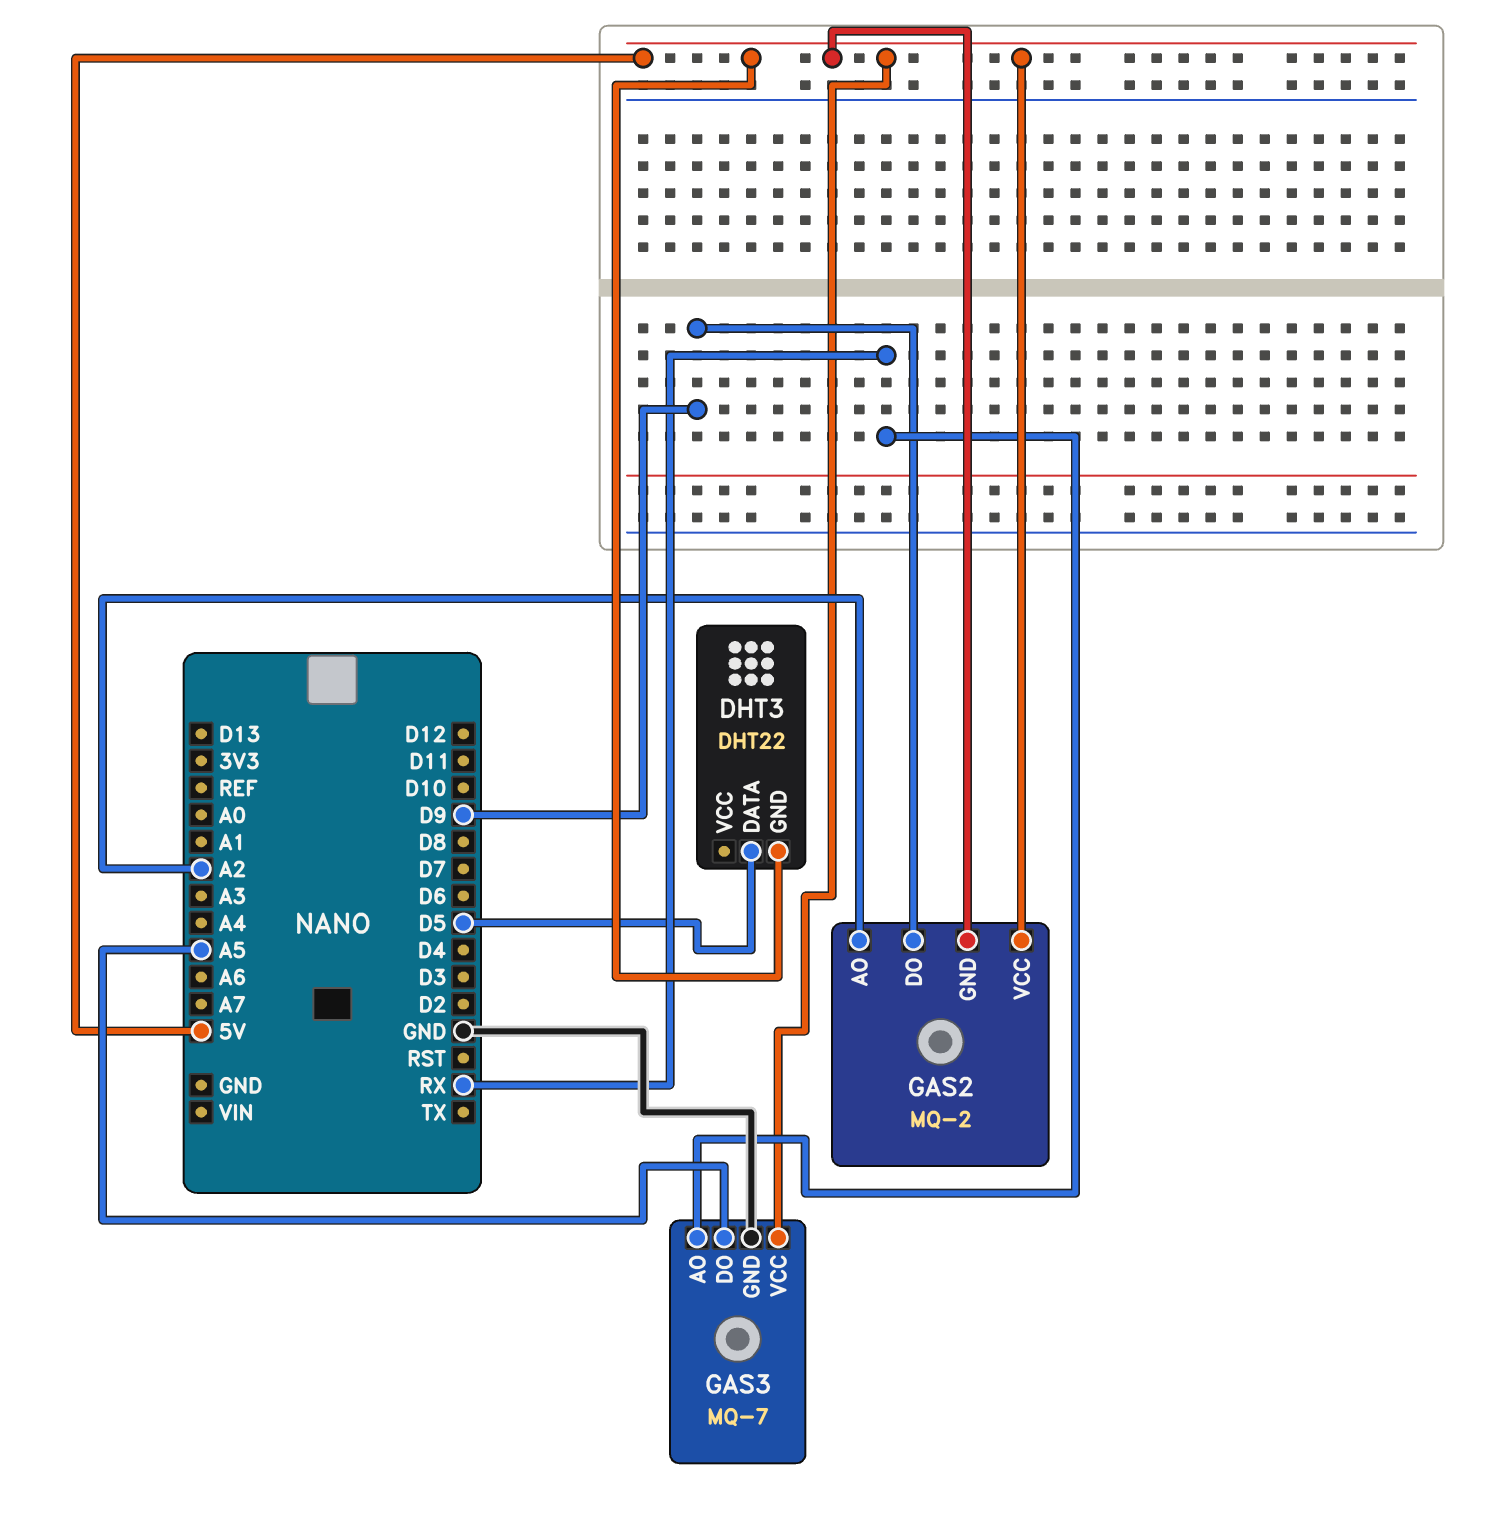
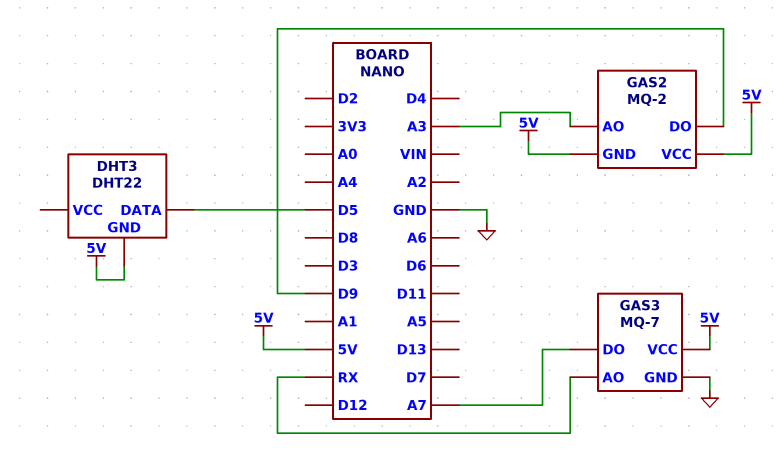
GAS2 pin AO: A2 -> A3
GAS3 pin DO: A5 -> A7

